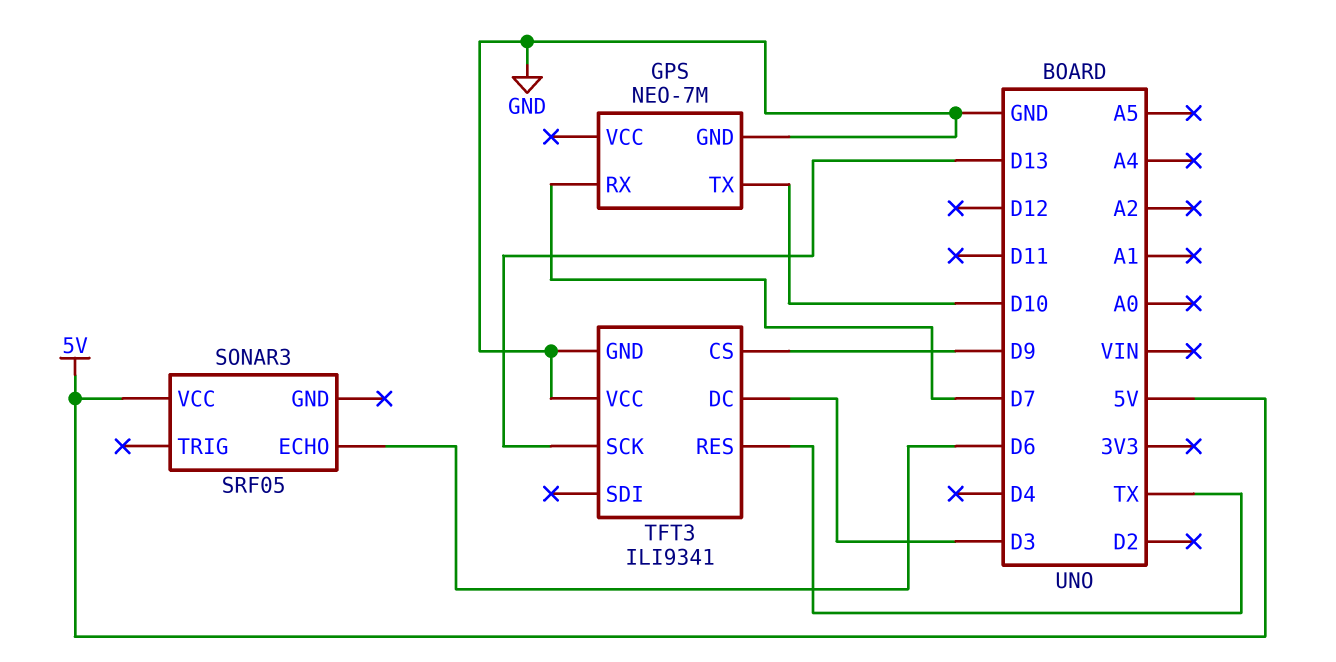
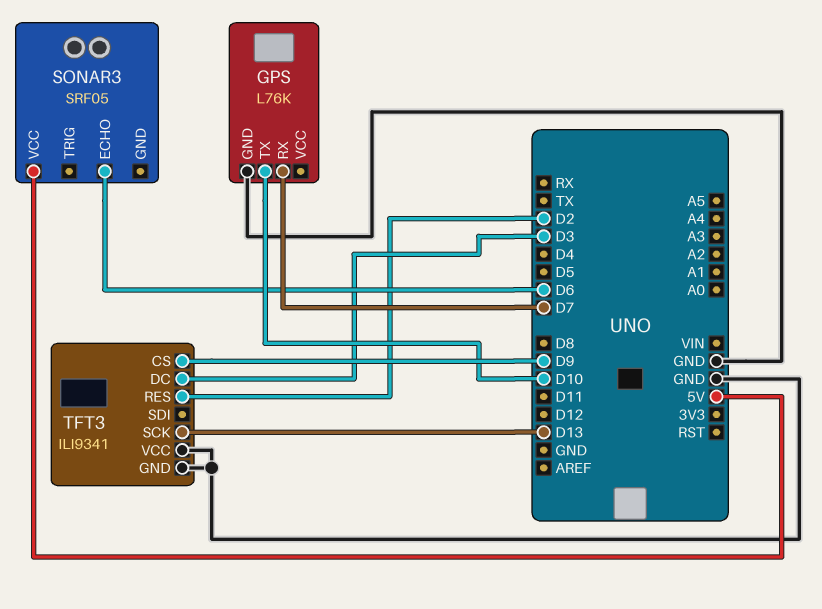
GPS: NEO-7M -> L76K
TFT3 pin RES: TX -> D2

